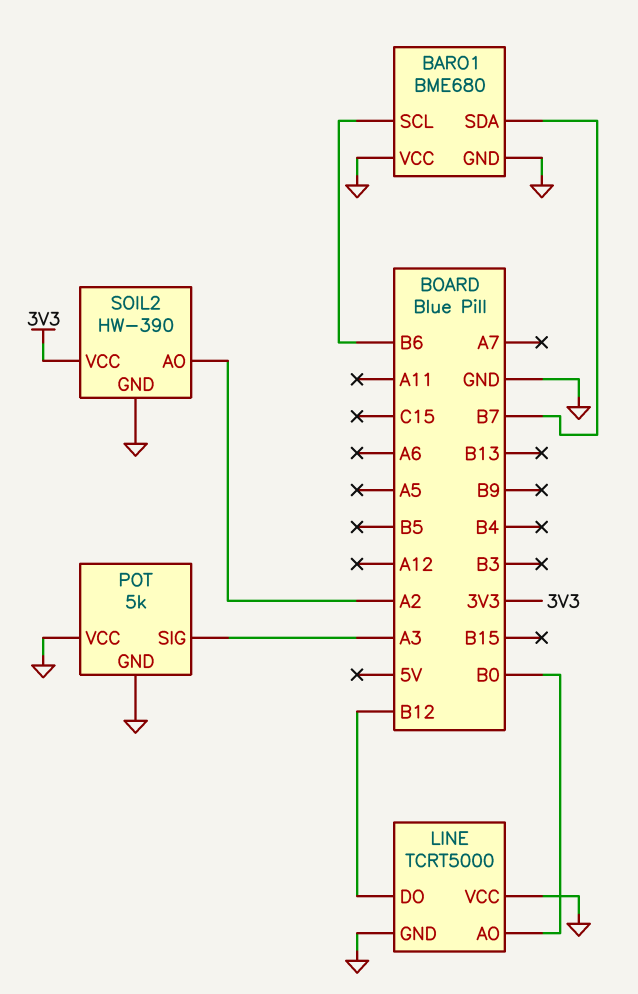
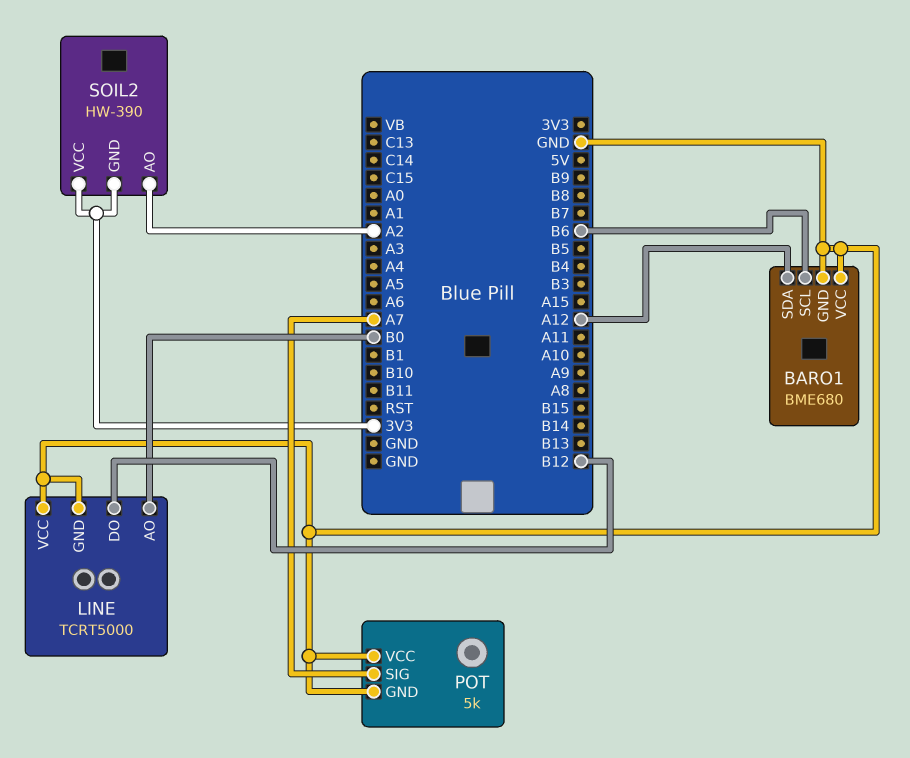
BARO1 pin SDA: B7 -> A12
POT pin SIG: A3 -> A7
SOIL2 pin GND: GND -> 3V3

